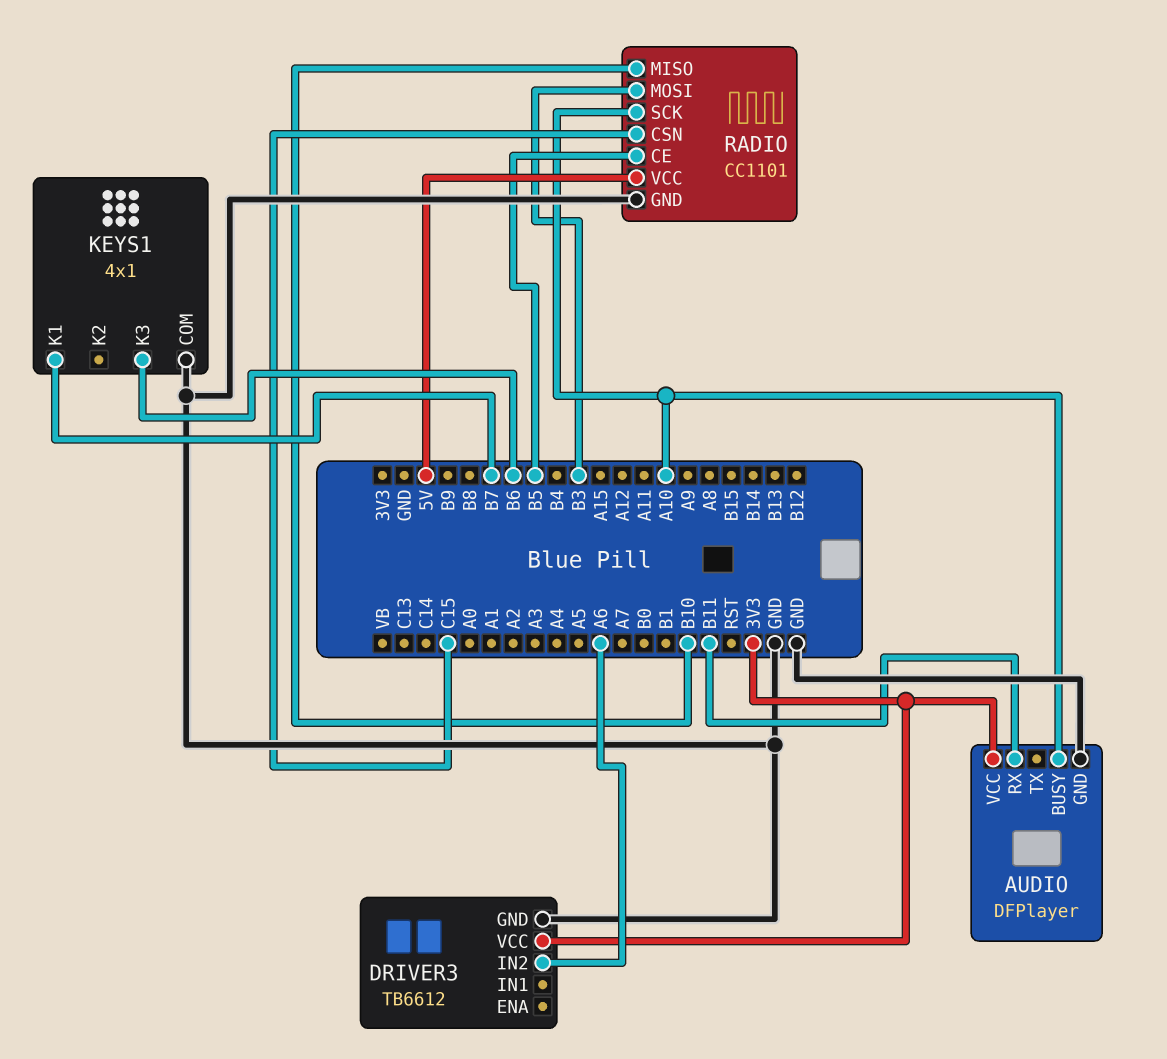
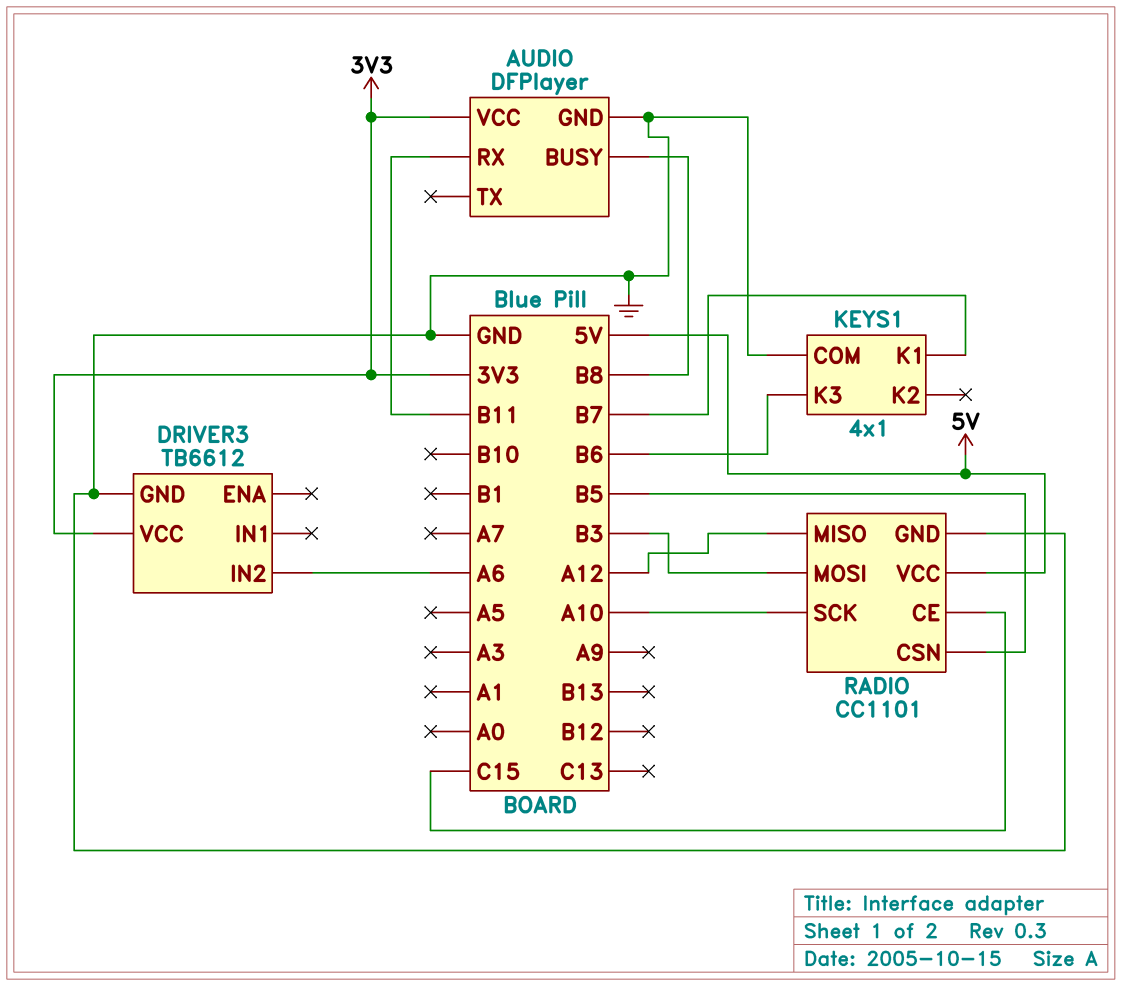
AUDIO pin BUSY: A10 -> B8
RADIO pin CE: B5 -> C15
RADIO pin CSN: C15 -> B5
RADIO pin MISO: B10 -> A12

